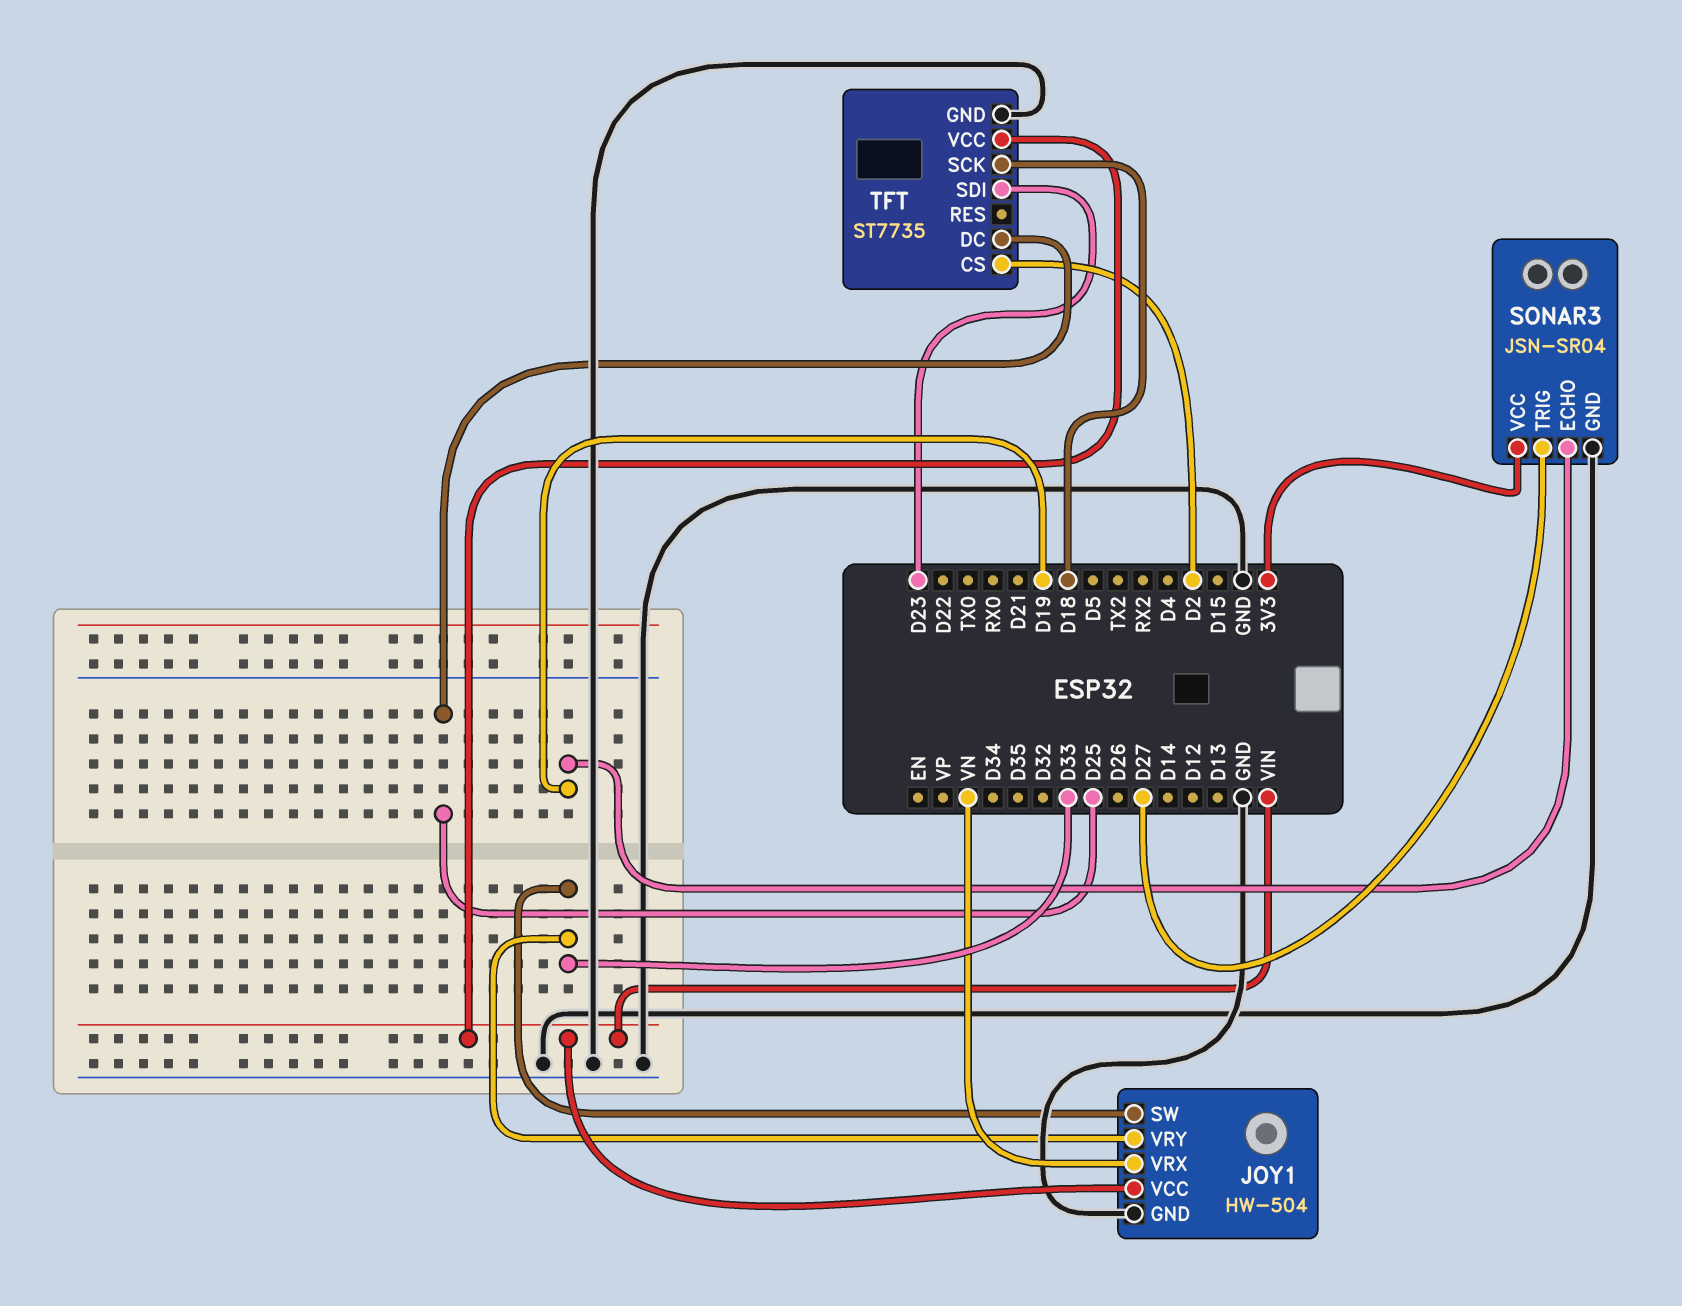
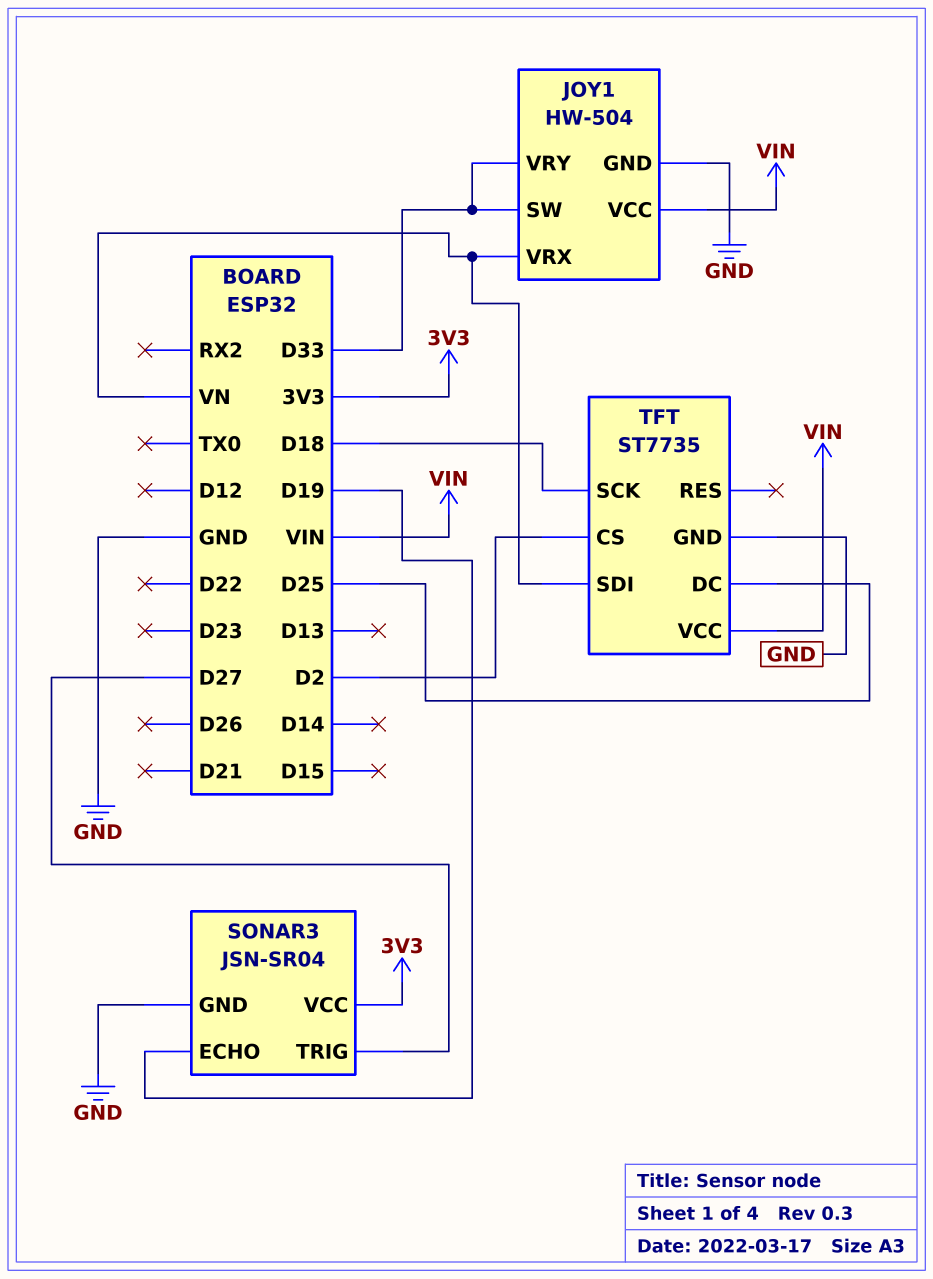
TFT pin SDI: D23 -> VN

